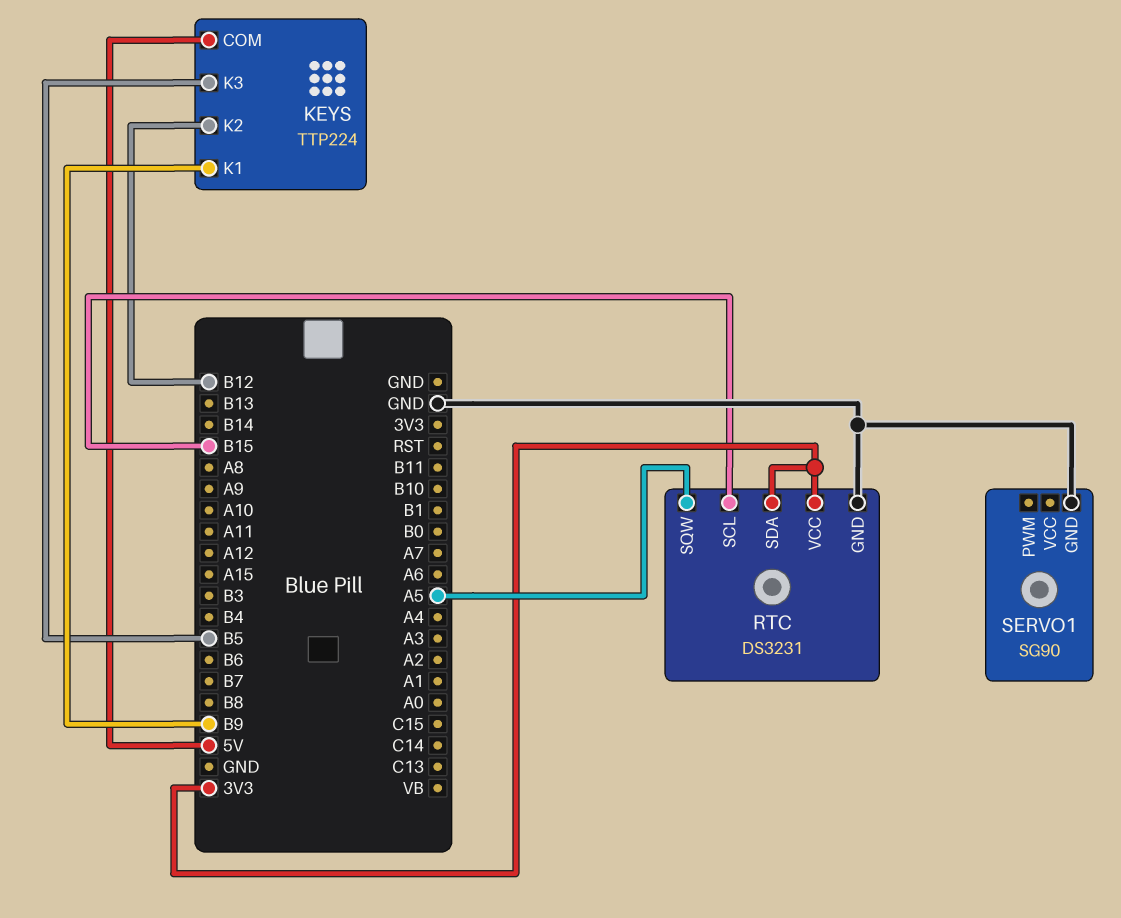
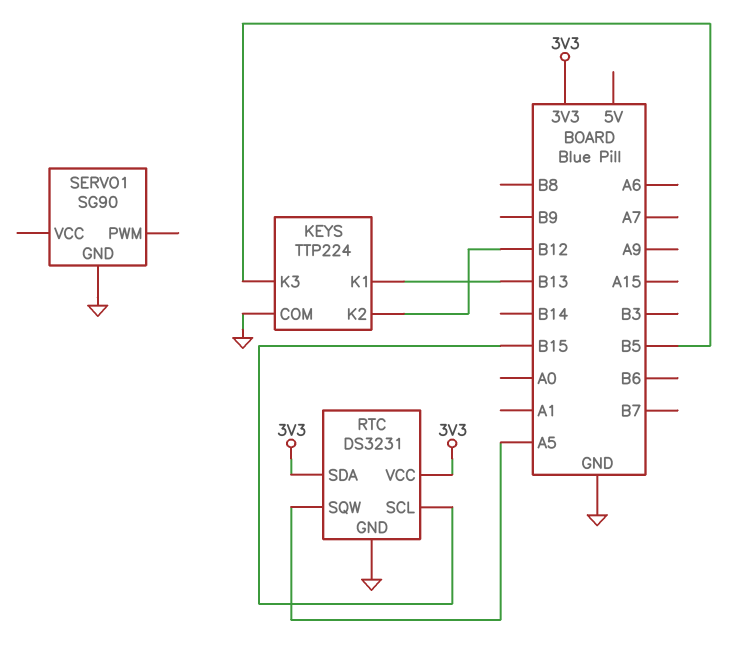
KEYS pin COM: 5V -> GND
KEYS pin K1: B9 -> B13

